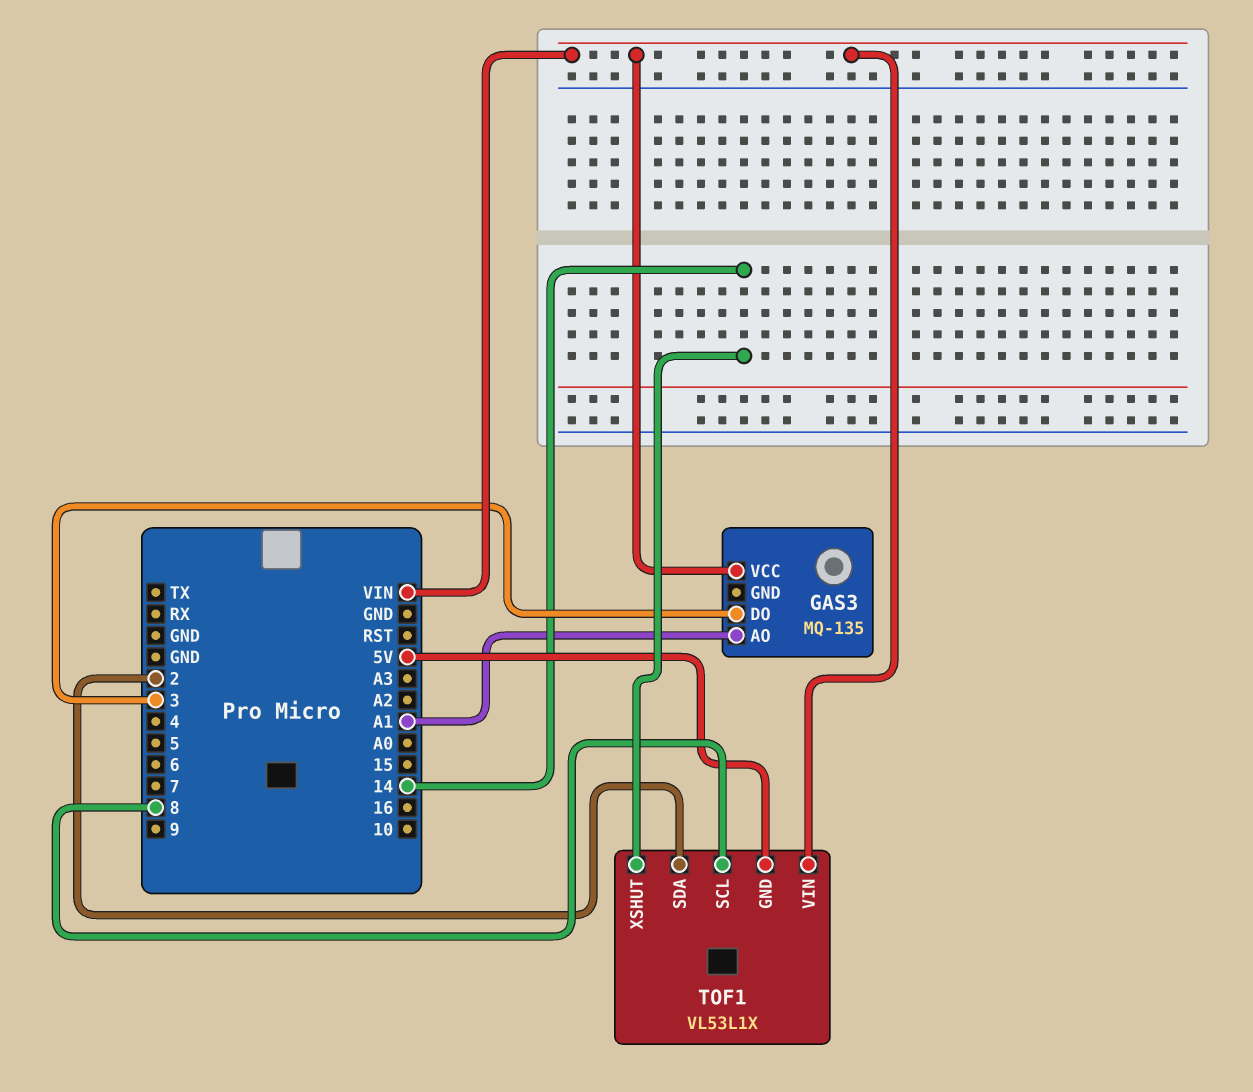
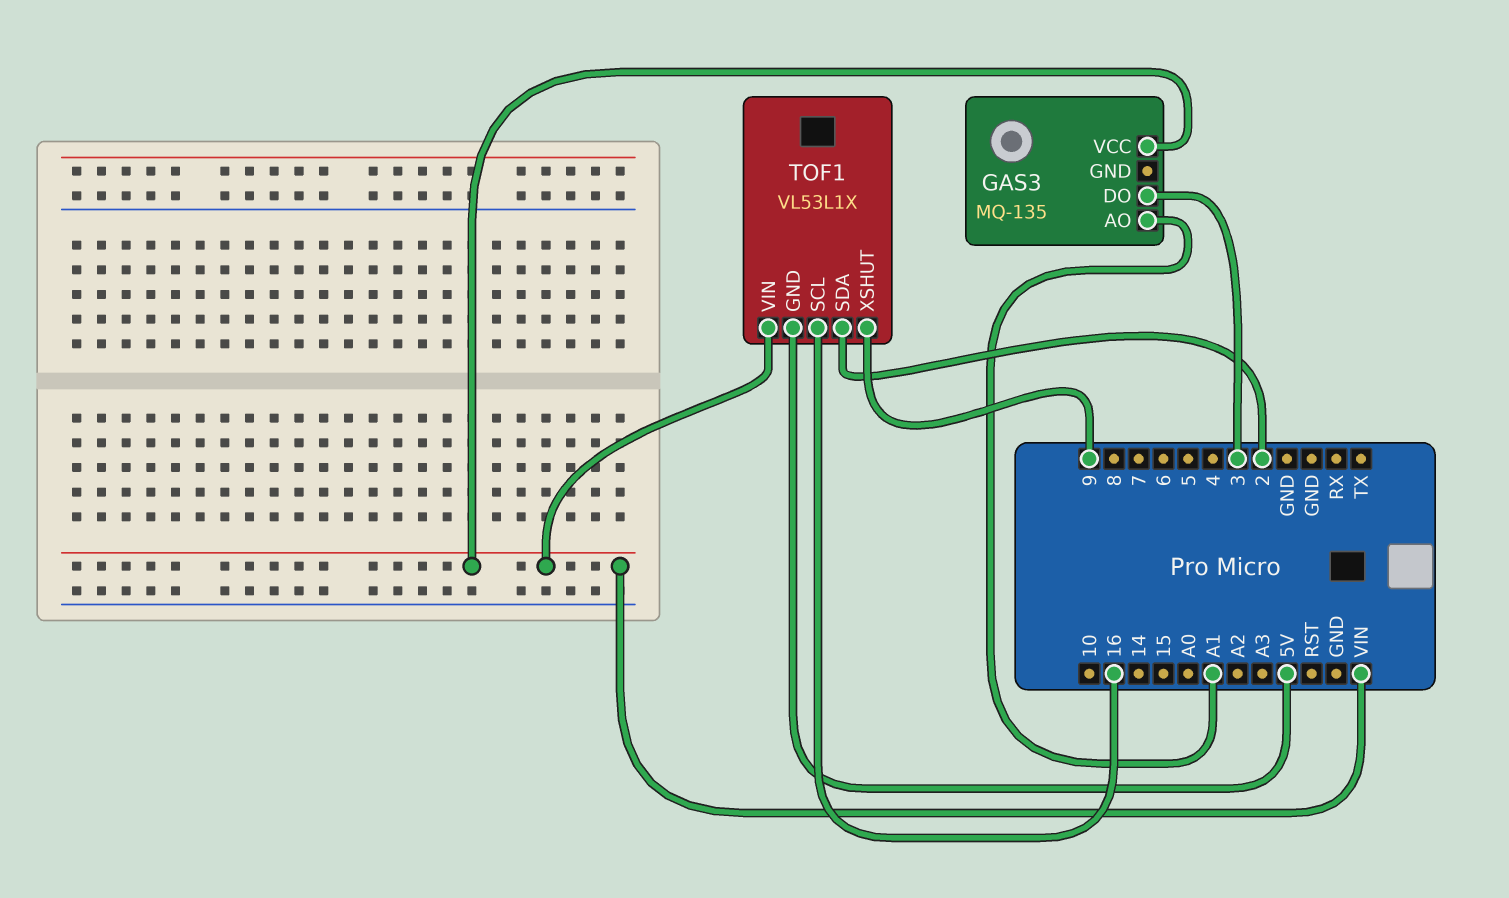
TOF1 pin SCL: 8 -> 16
TOF1 pin XSHUT: 14 -> 9

